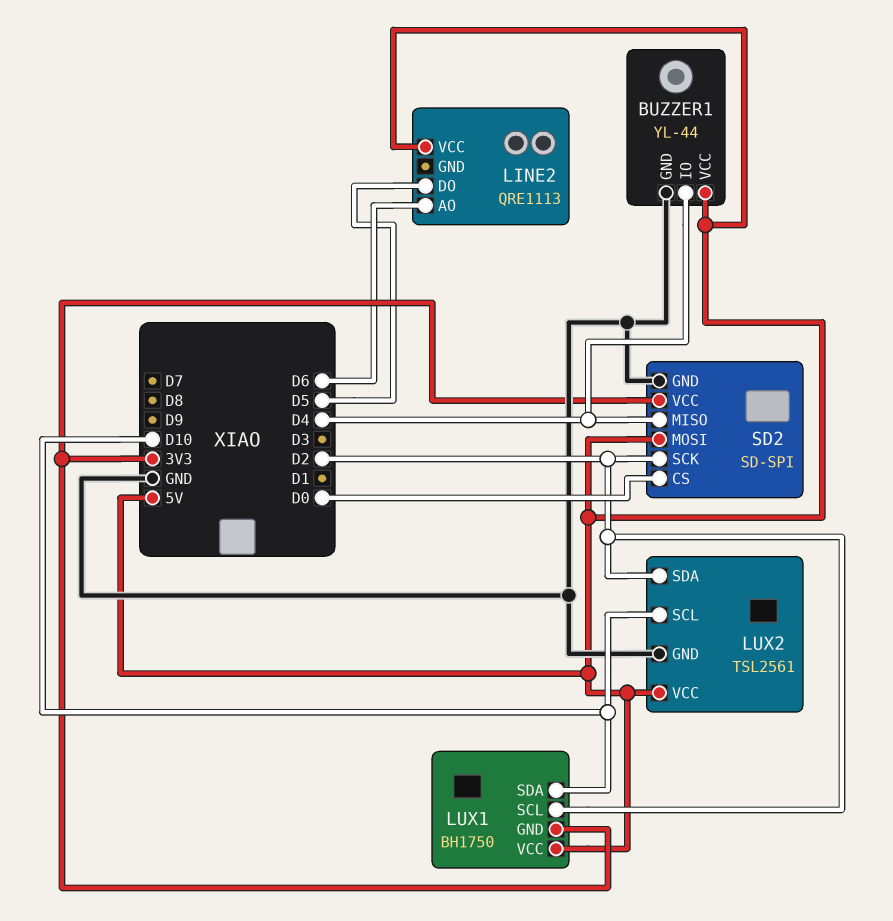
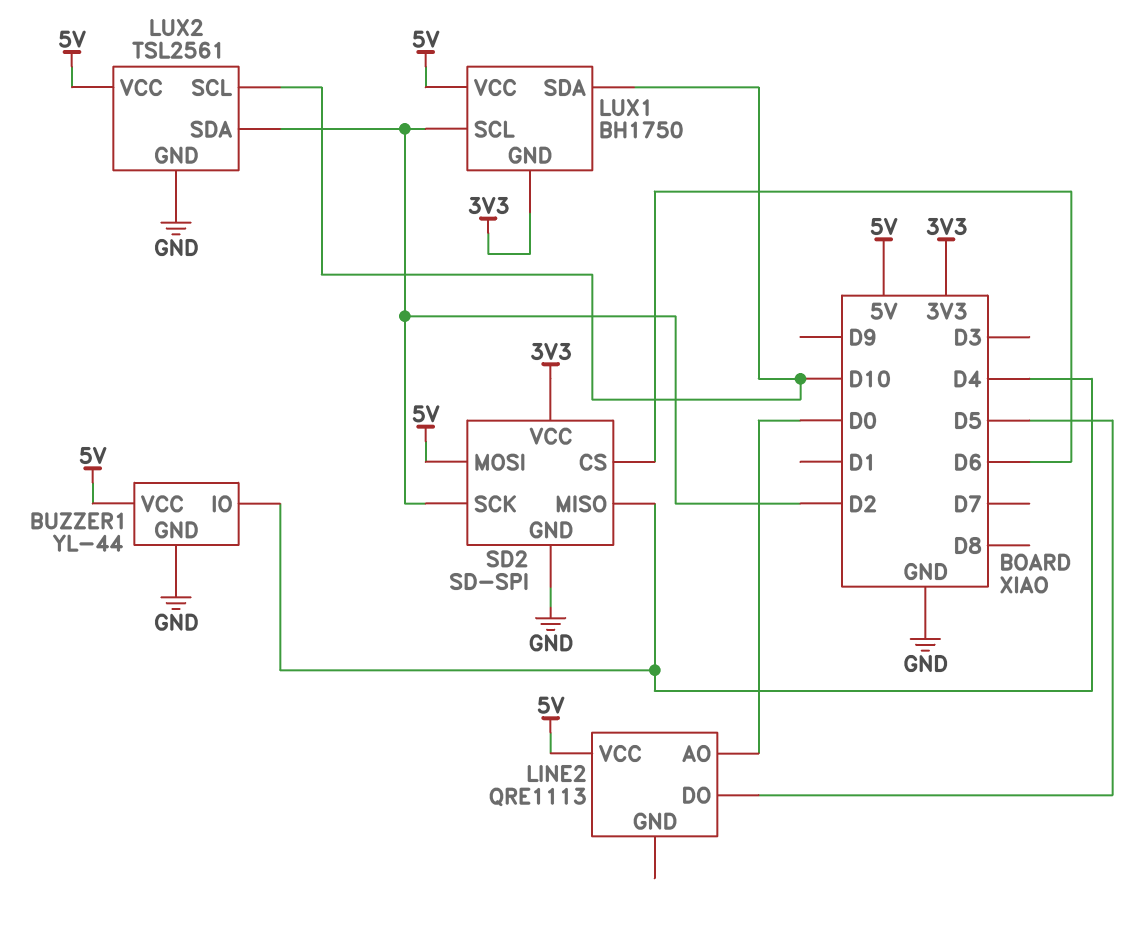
LINE2 pin AO: D6 -> D0
SD2 pin CS: D0 -> D6

